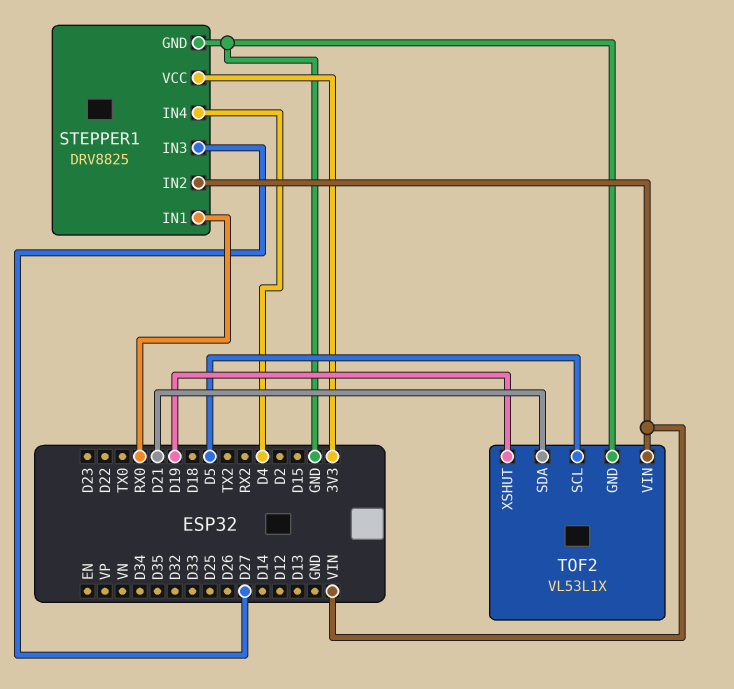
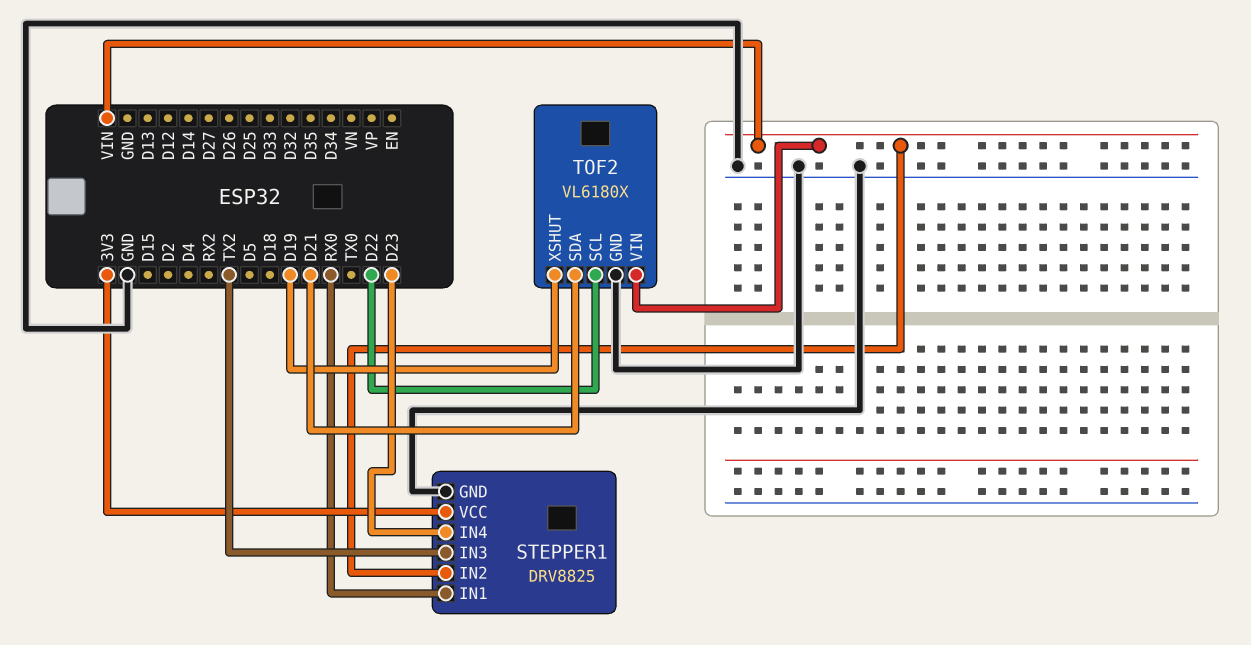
STEPPER1 pin IN3: D27 -> TX2
STEPPER1 pin IN4: D4 -> D23
TOF2: VL53L1X -> VL6180X
TOF2 pin SCL: D5 -> D22

